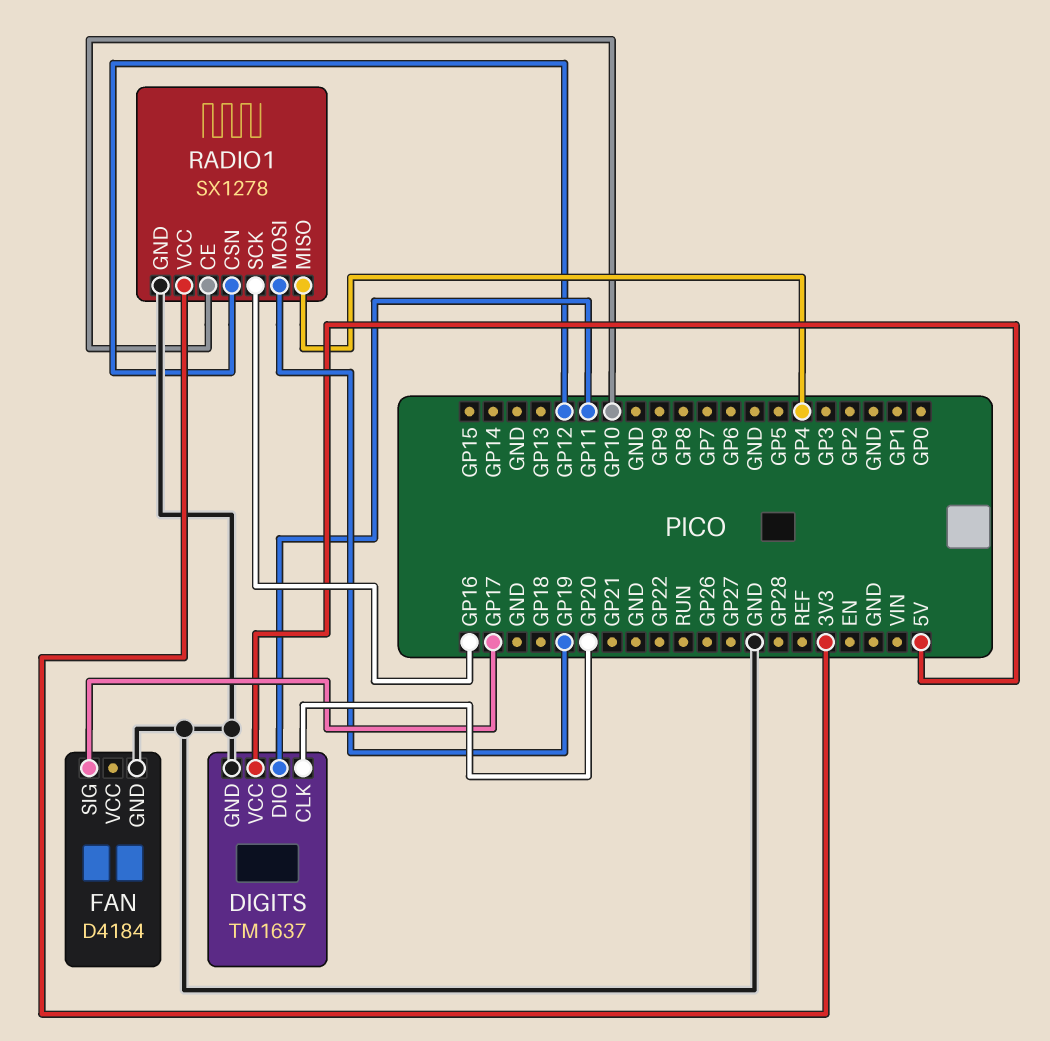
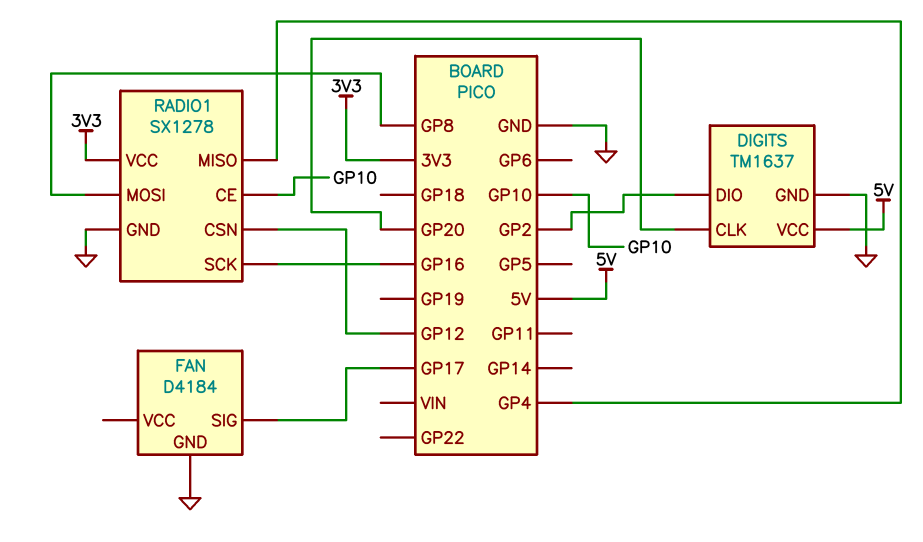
DIGITS pin DIO: GP11 -> GP2
RADIO1 pin MOSI: GP19 -> GP8

